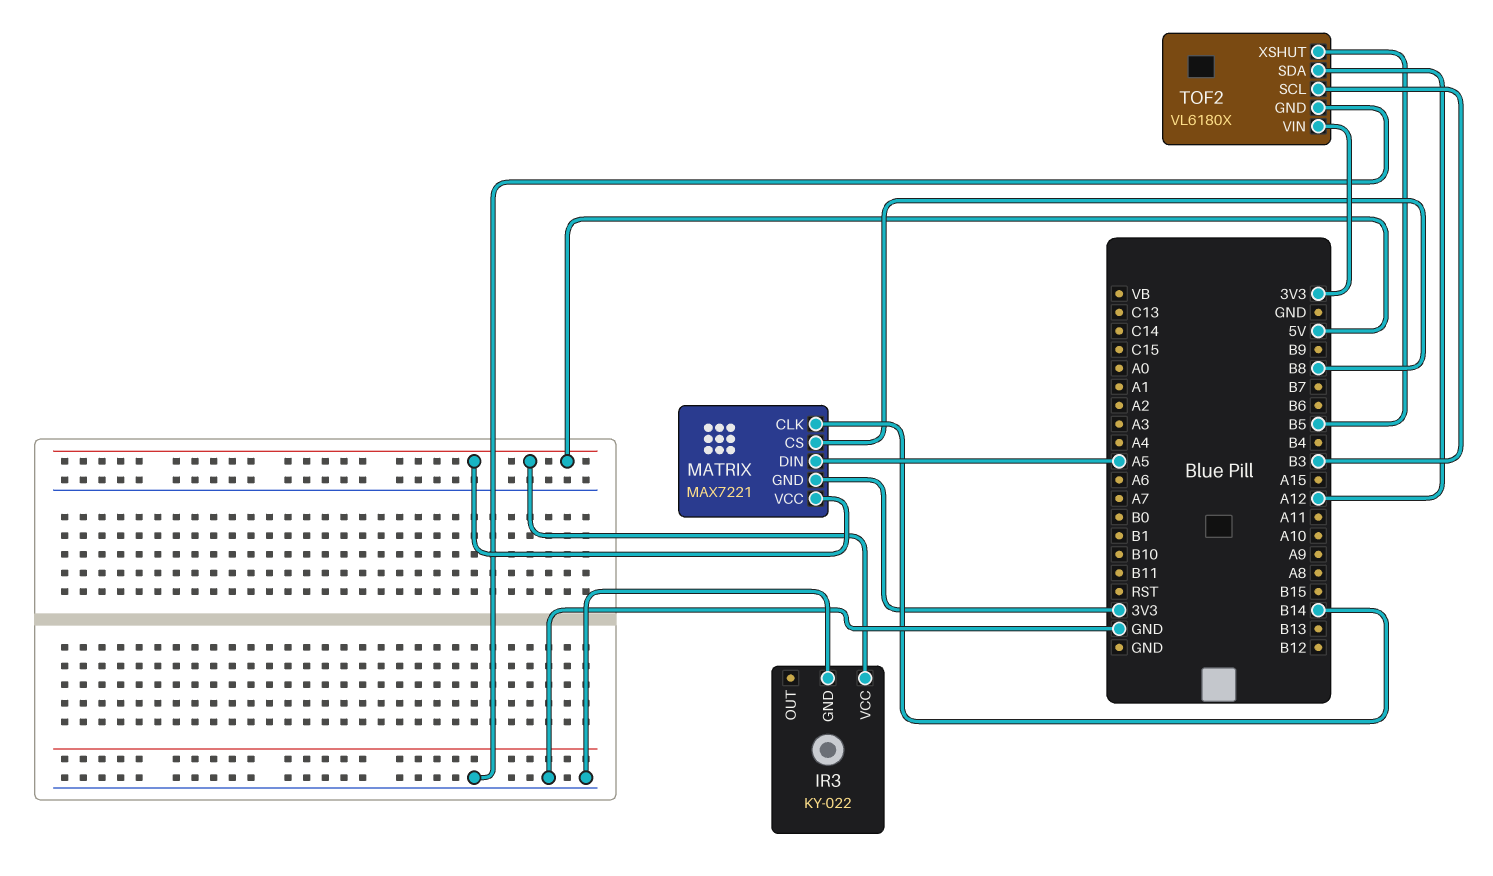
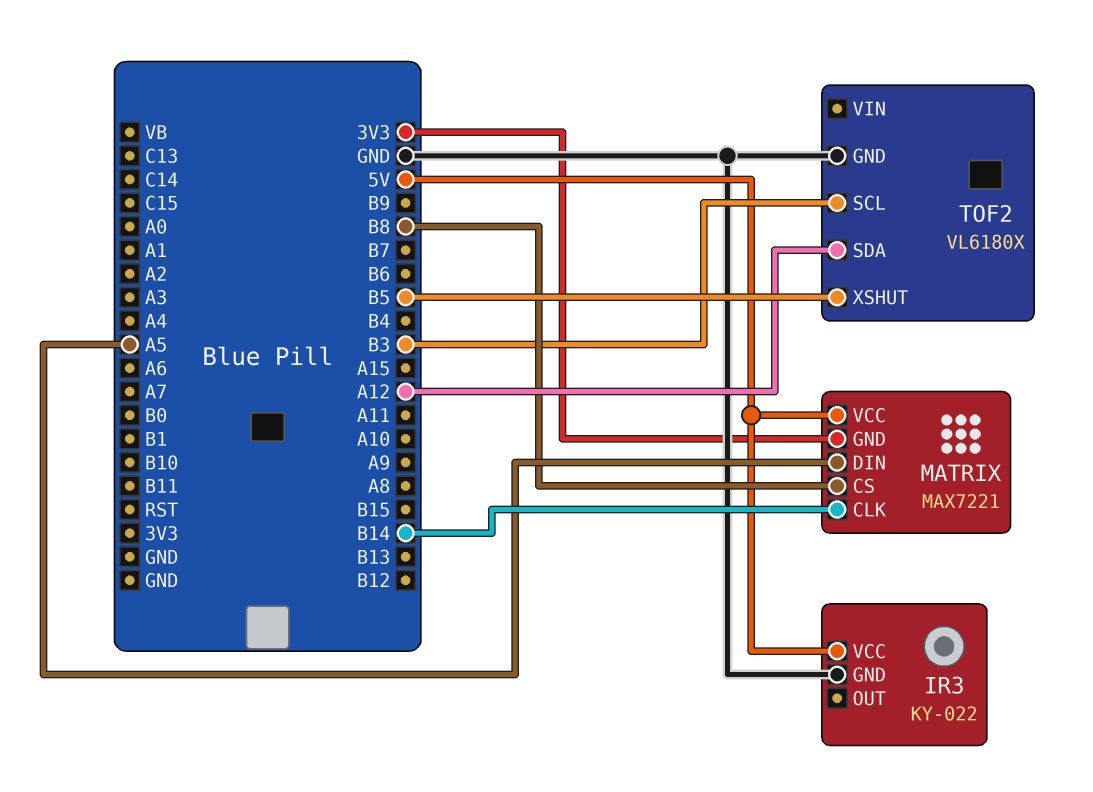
TOF2 pin VIN: 3V3 -> none

